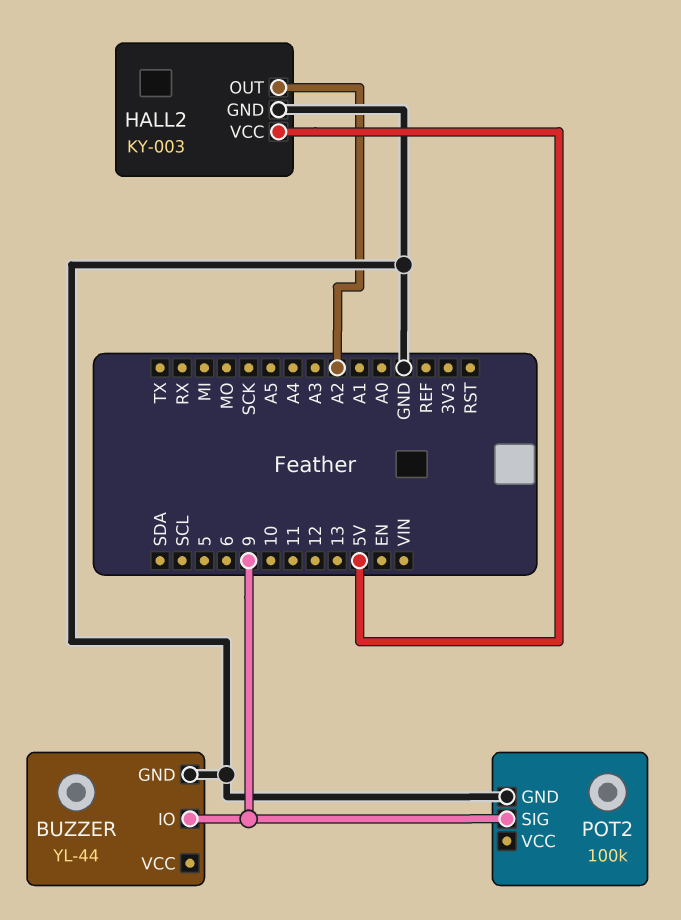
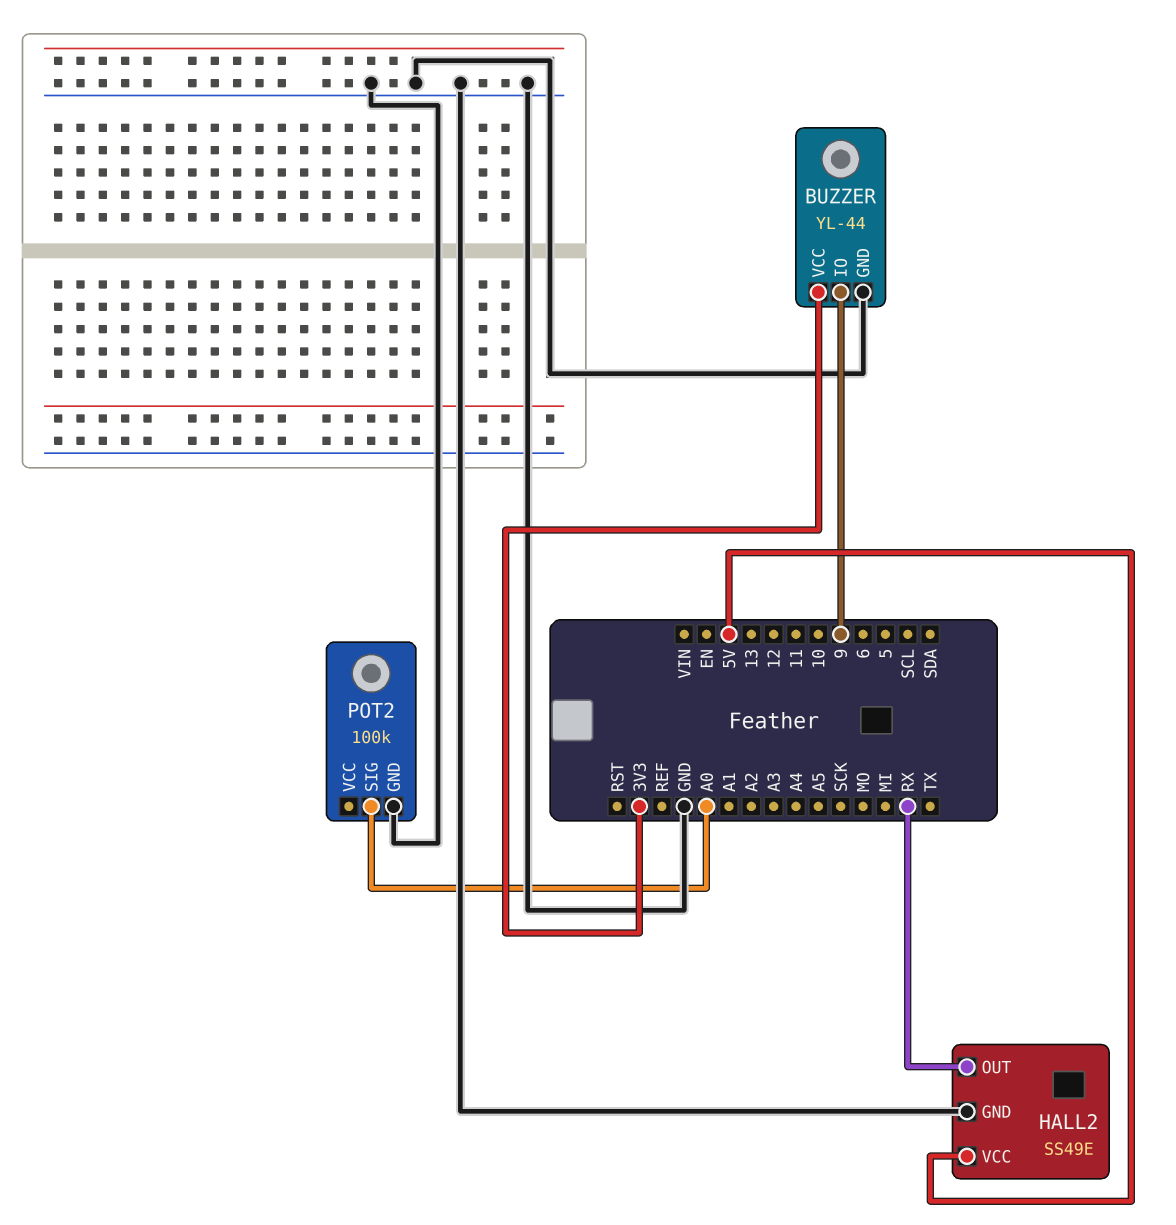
BUZZER pin VCC: none -> 3V3
HALL2: KY-003 -> SS49E
HALL2 pin OUT: A2 -> RX
POT2 pin SIG: 9 -> A0

